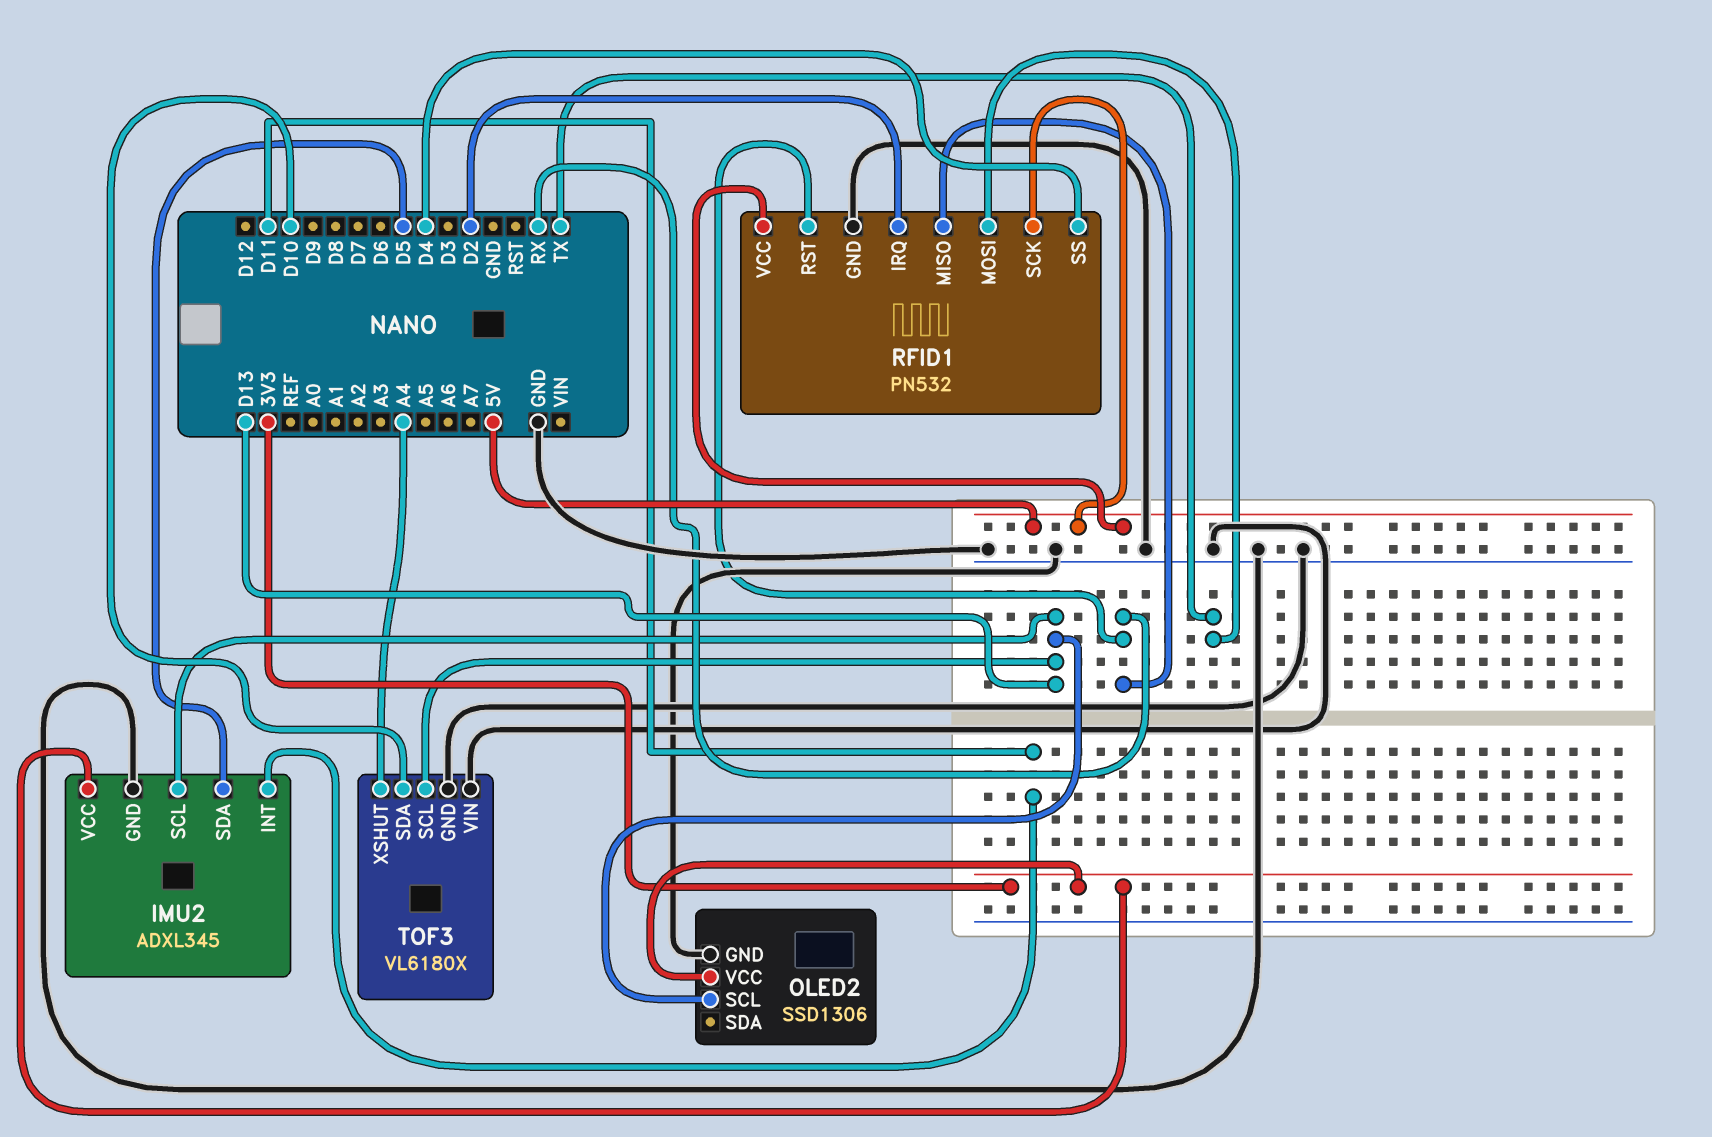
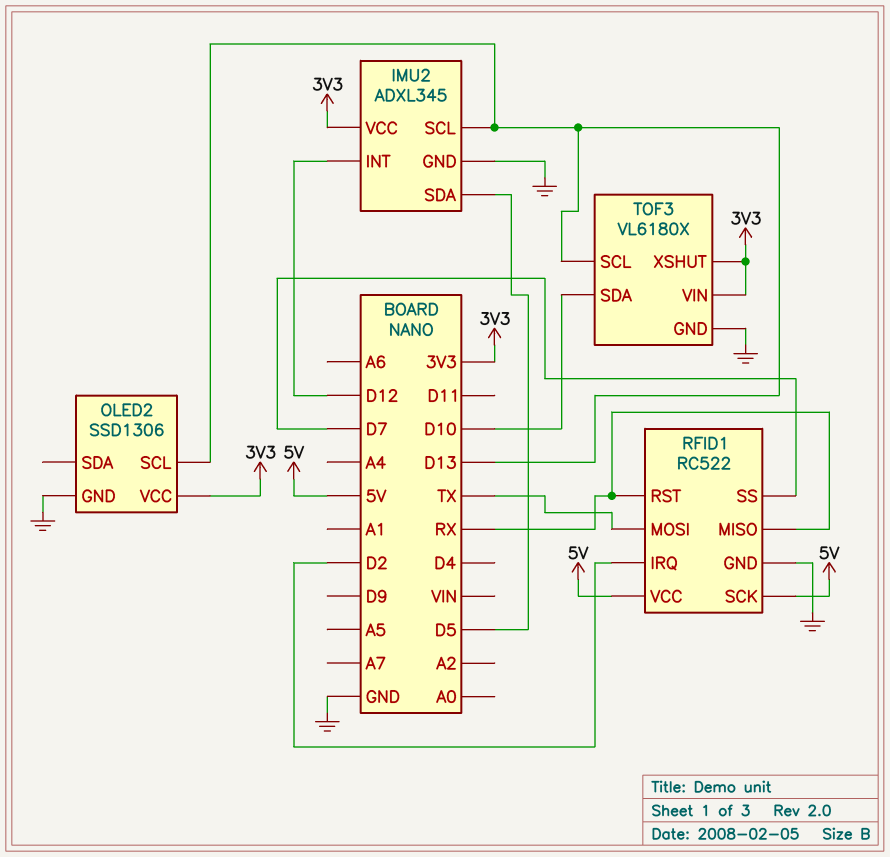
IMU2 pin INT: D11 -> D12
RFID1: PN532 -> RC522
RFID1 pin SS: D4 -> D7
TOF3 pin VIN: GND -> 3V3
TOF3 pin XSHUT: A4 -> 3V3

